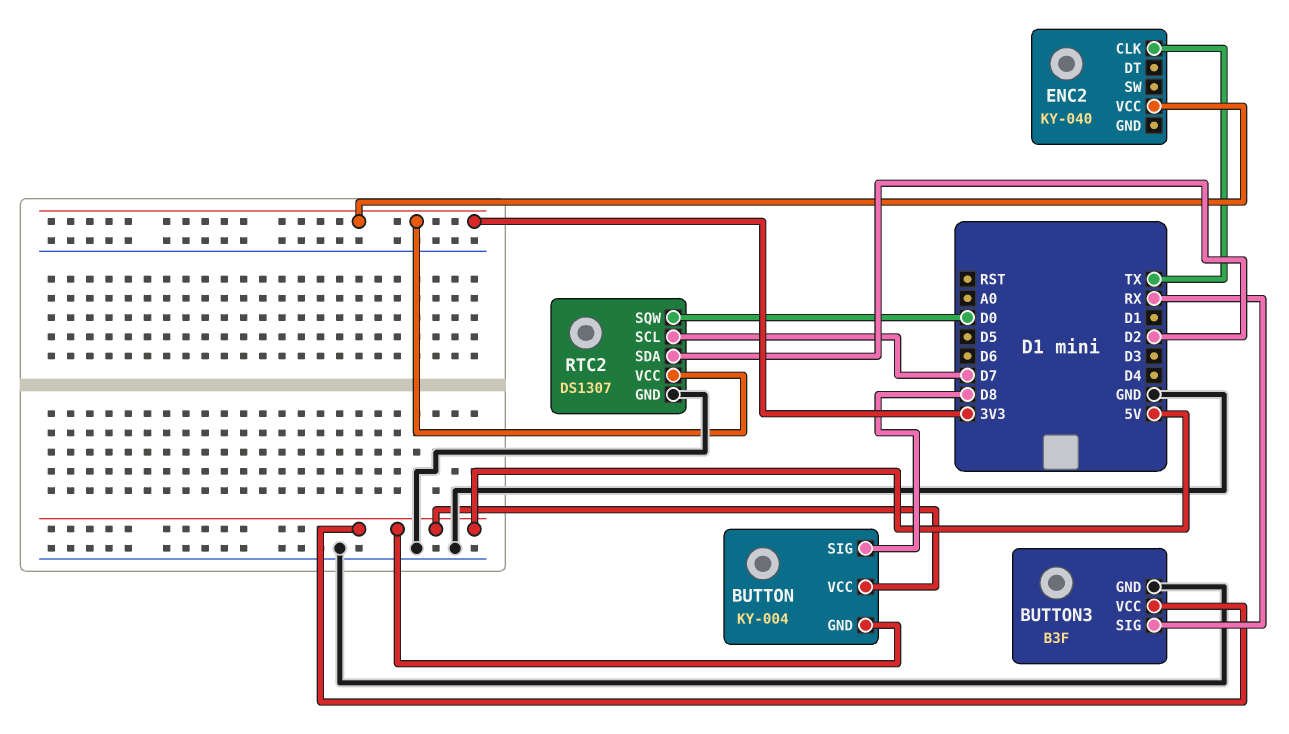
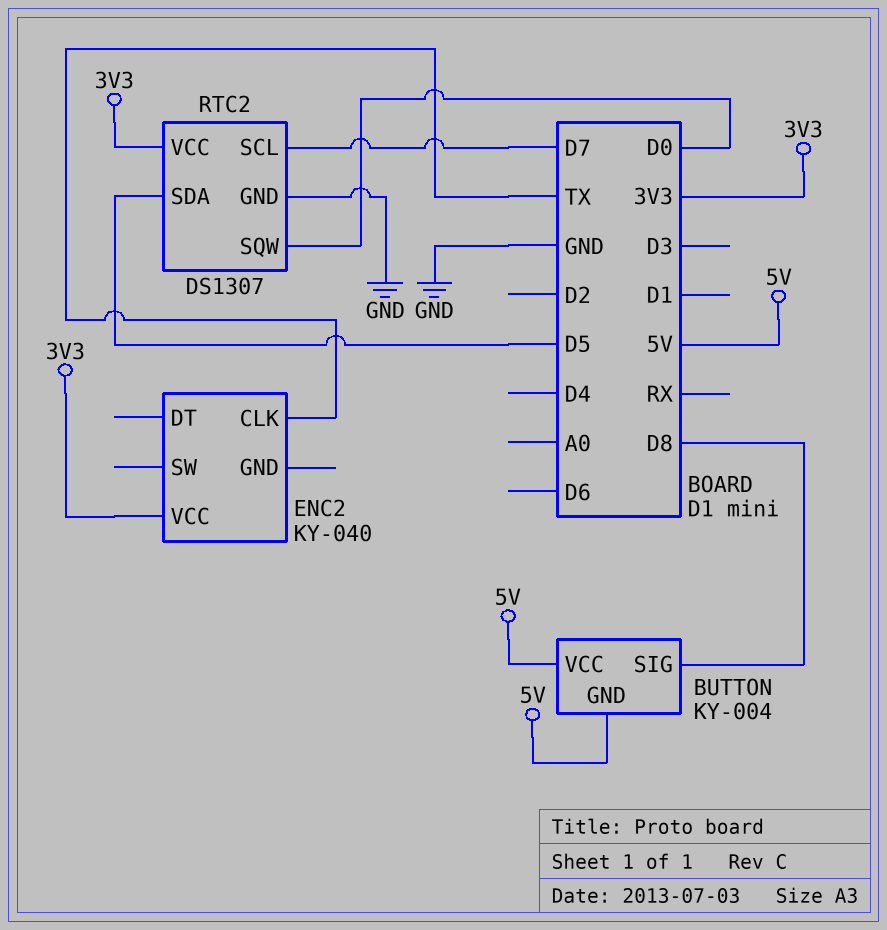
BUTTON3: B3F -> none
BUTTON3 pin GND: GND -> none
BUTTON3 pin SIG: RX -> none
BUTTON3 pin VCC: 5V -> none
RTC2 pin SDA: D2 -> D5

